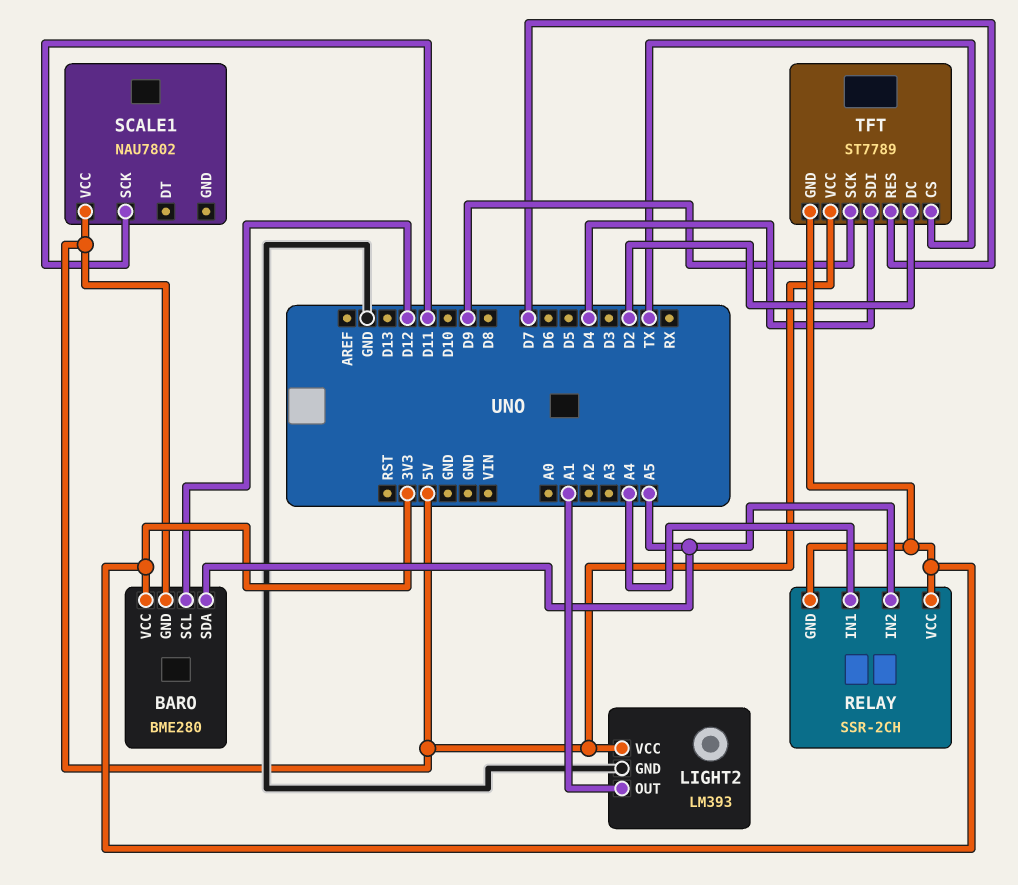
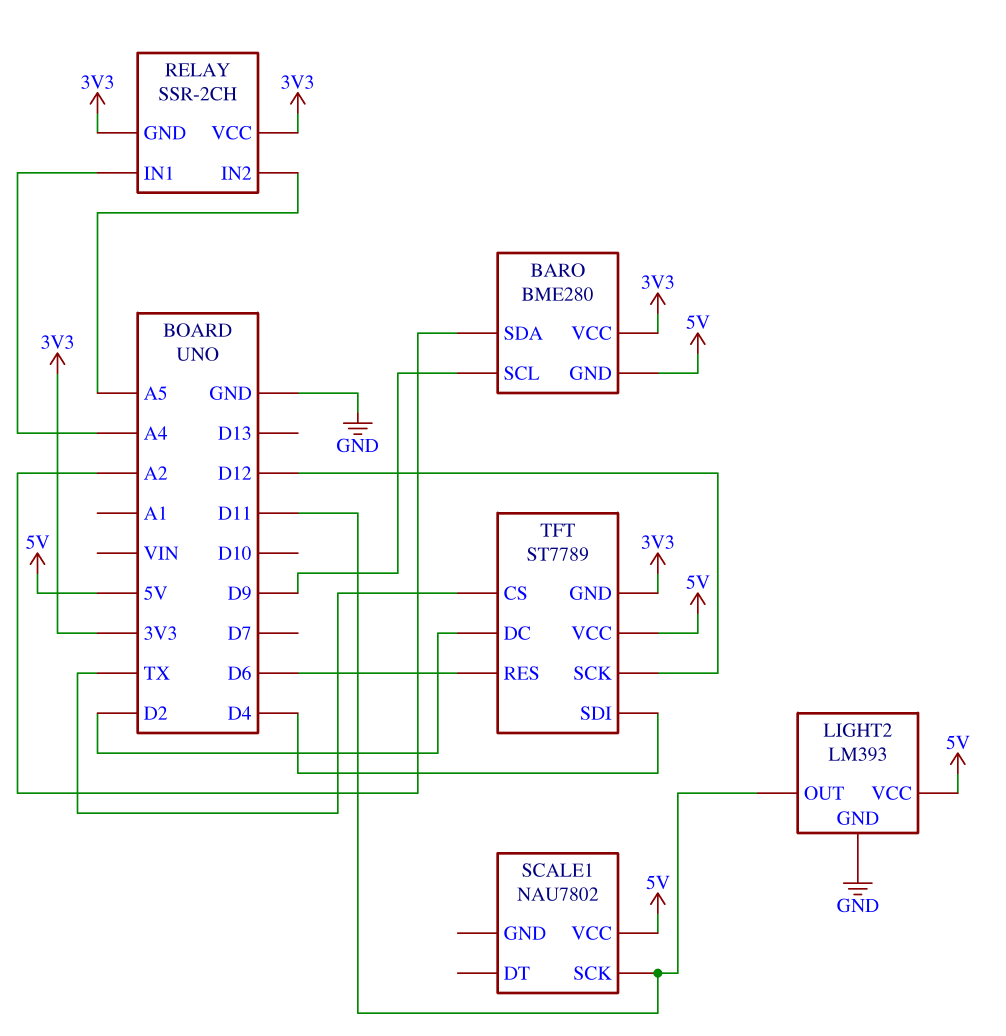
BARO pin SCL: D12 -> D9
BARO pin SDA: A5 -> A2
LIGHT2 pin OUT: A1 -> D11
TFT pin RES: D7 -> D6
TFT pin SCK: D9 -> D12

